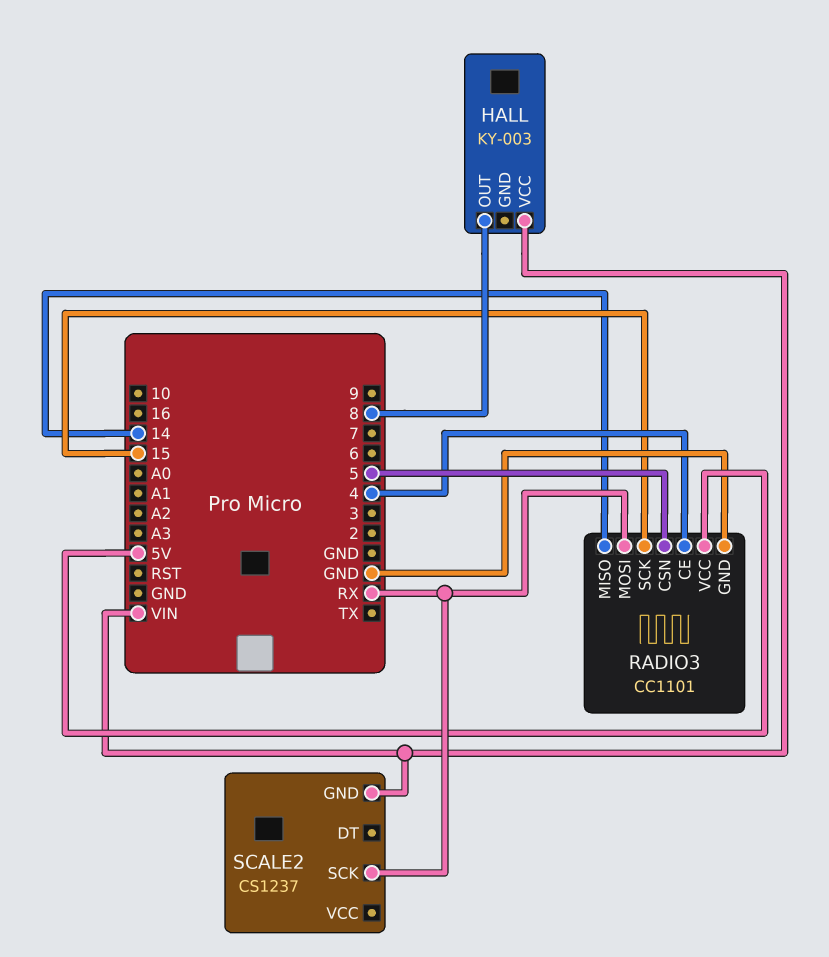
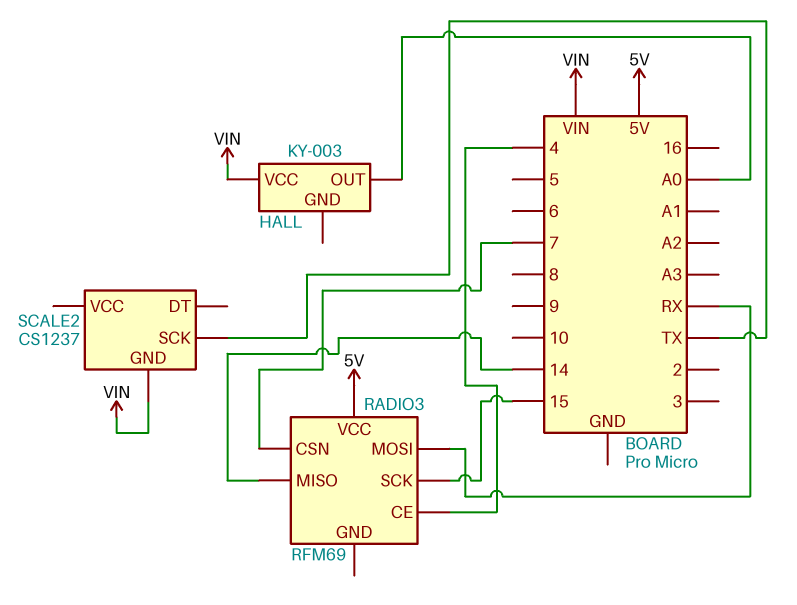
HALL pin OUT: 8 -> A0
RADIO3: CC1101 -> RFM69
RADIO3 pin CSN: 5 -> 7
RADIO3 pin GND: GND -> none
SCALE2 pin SCK: RX -> TX

